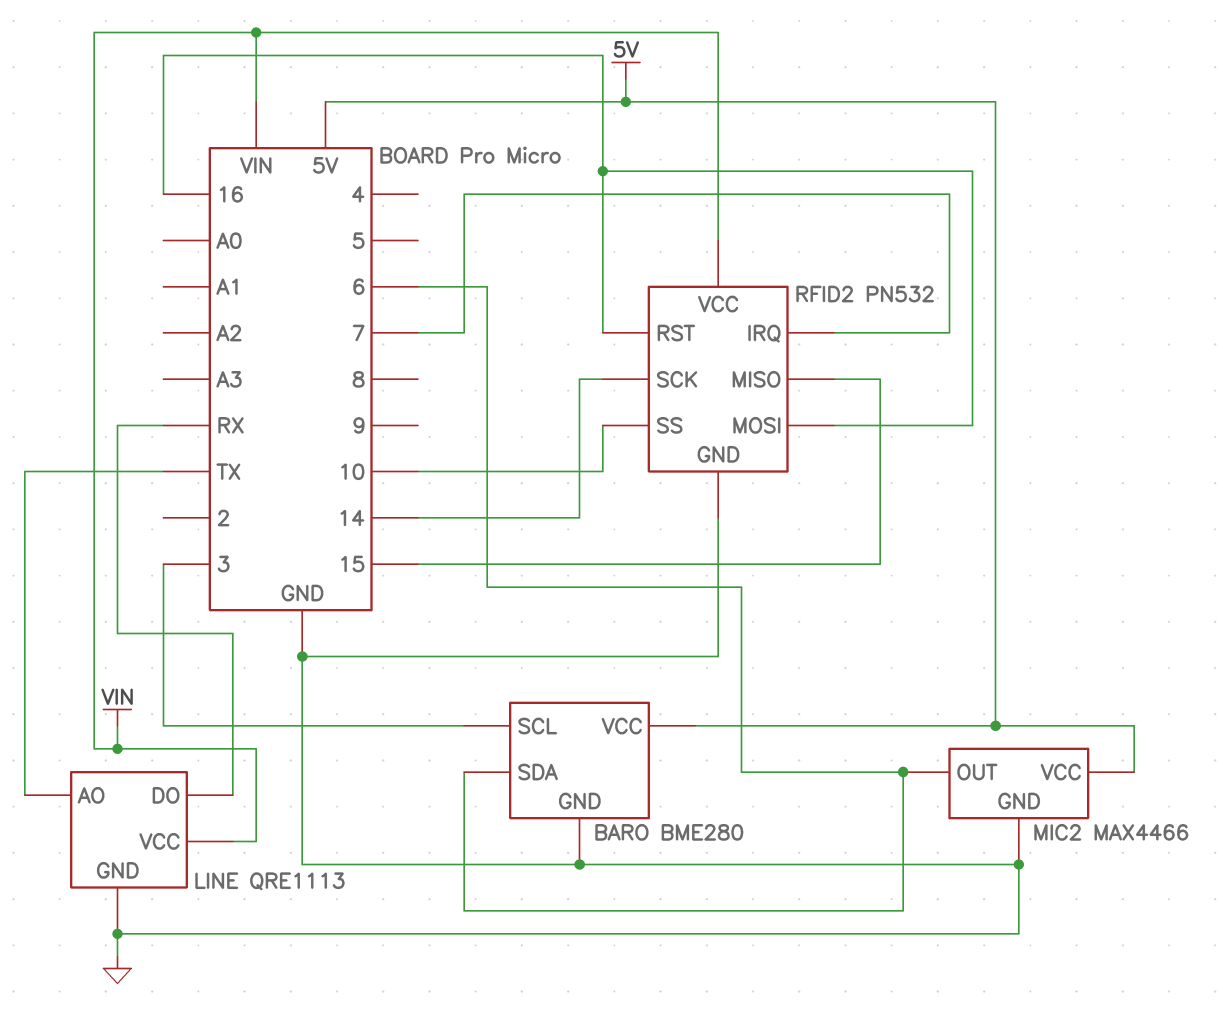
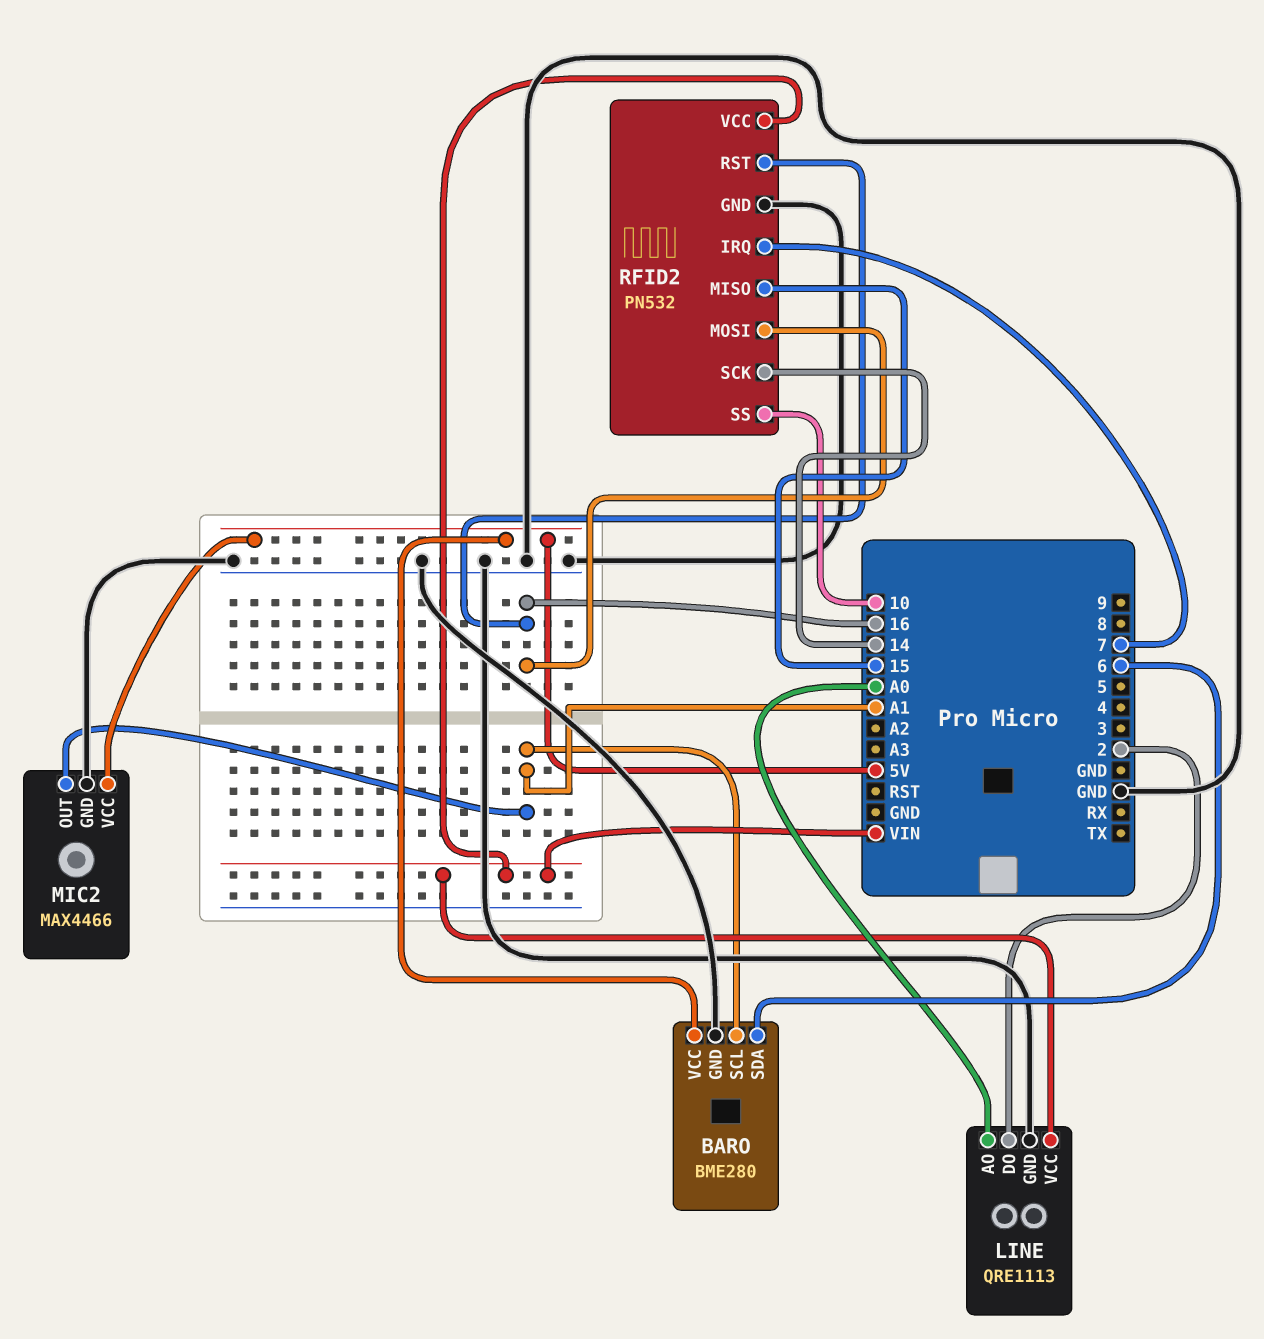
BARO pin SCL: 3 -> A1
LINE pin AO: TX -> A0
LINE pin DO: RX -> 2
MIC2 pin OUT: 6 -> A1

